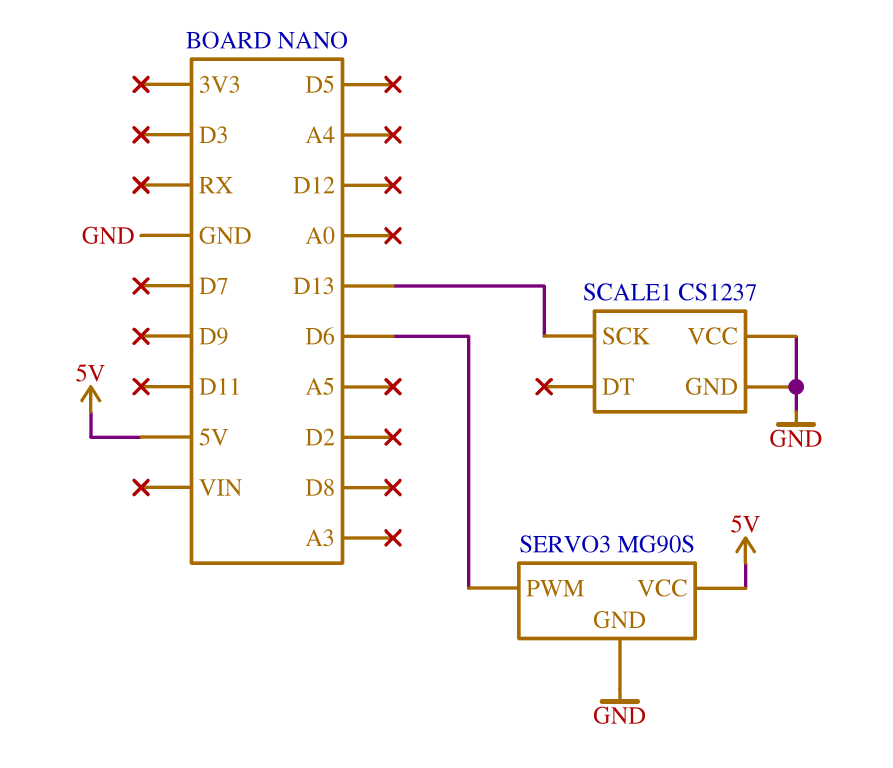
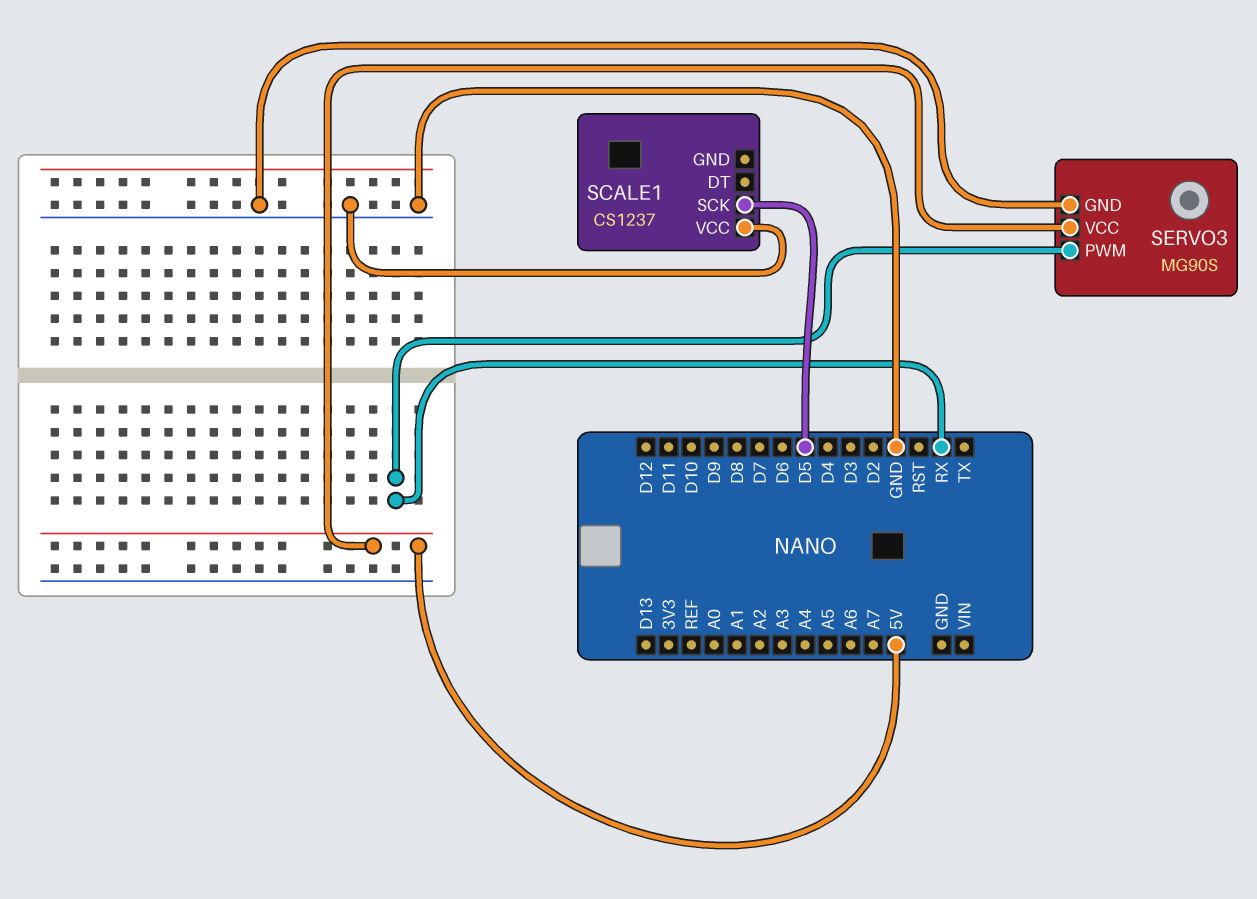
SCALE1 pin GND: GND -> none
SCALE1 pin SCK: D13 -> D5
SERVO3 pin PWM: D6 -> RX

